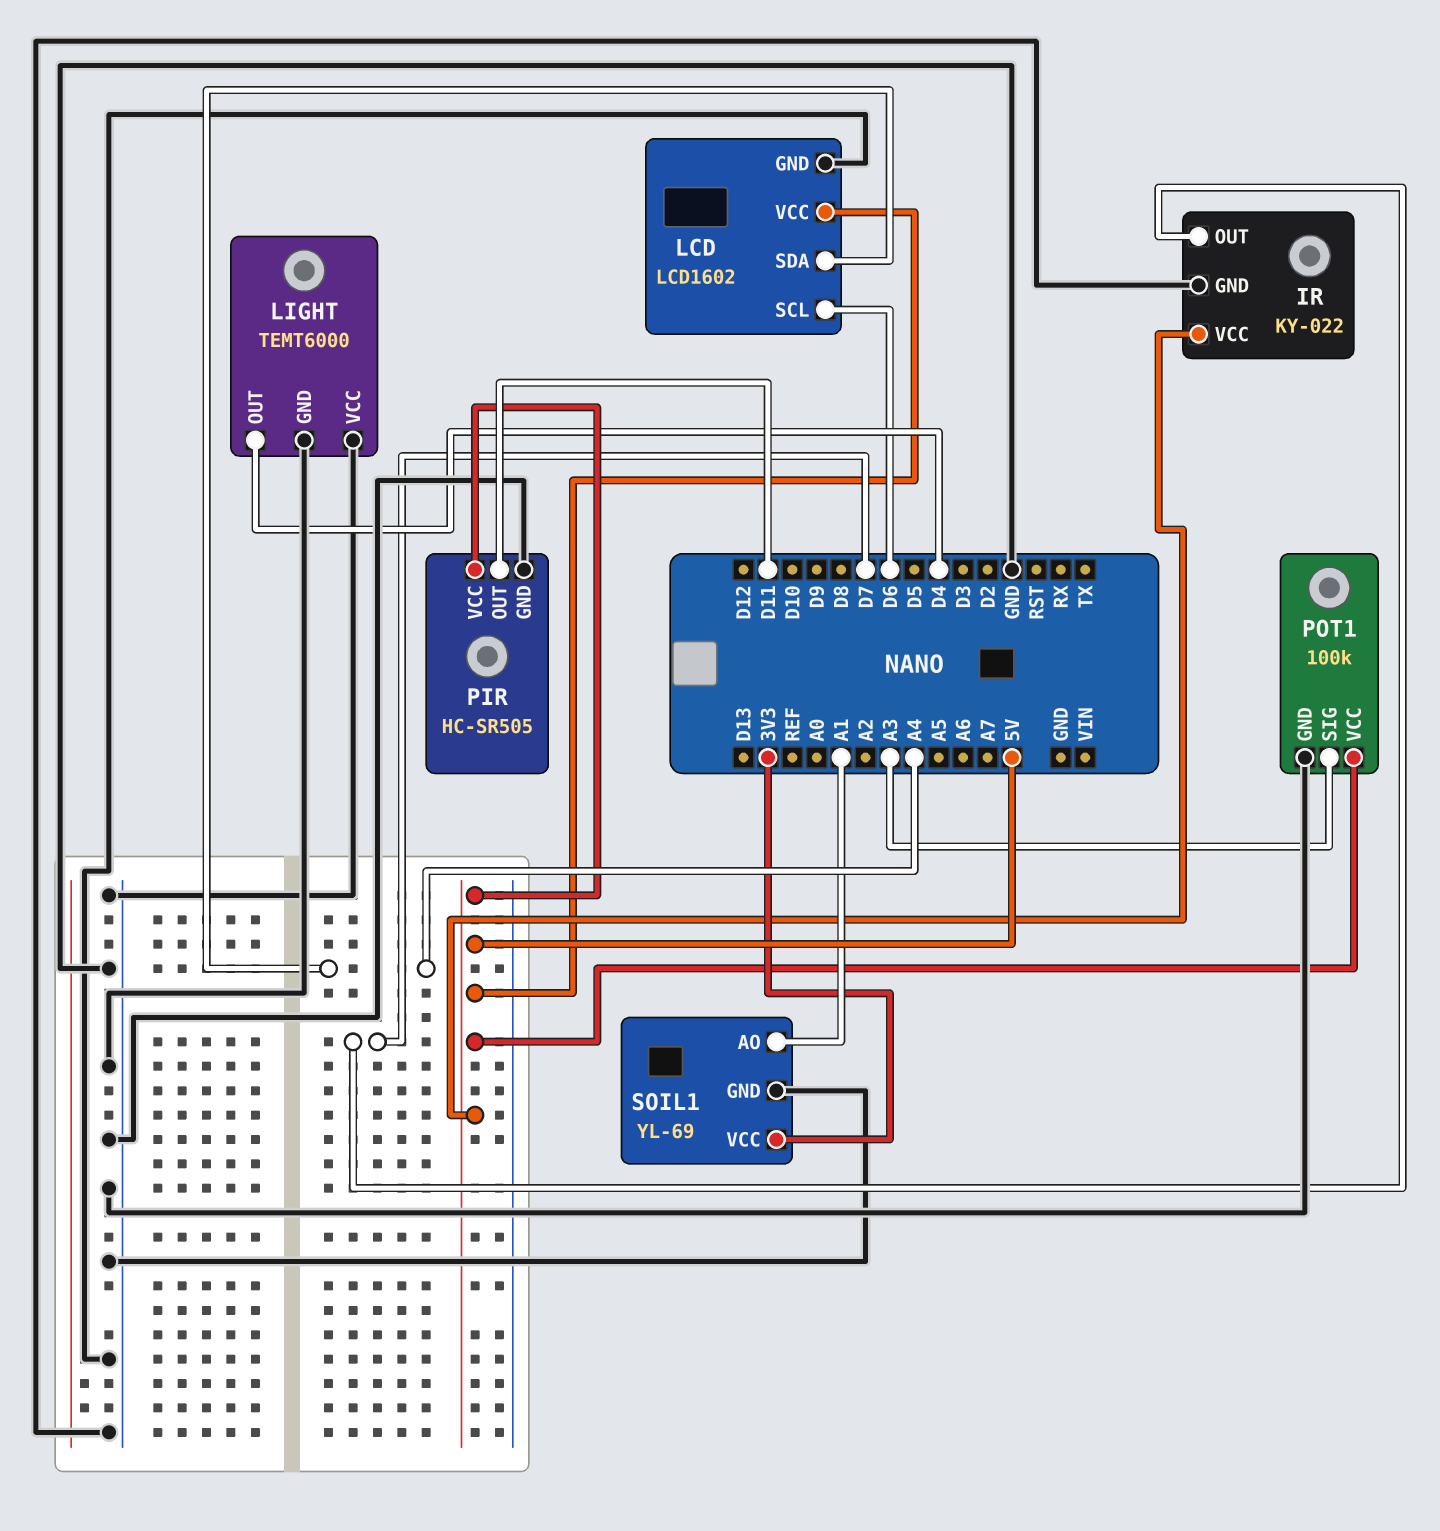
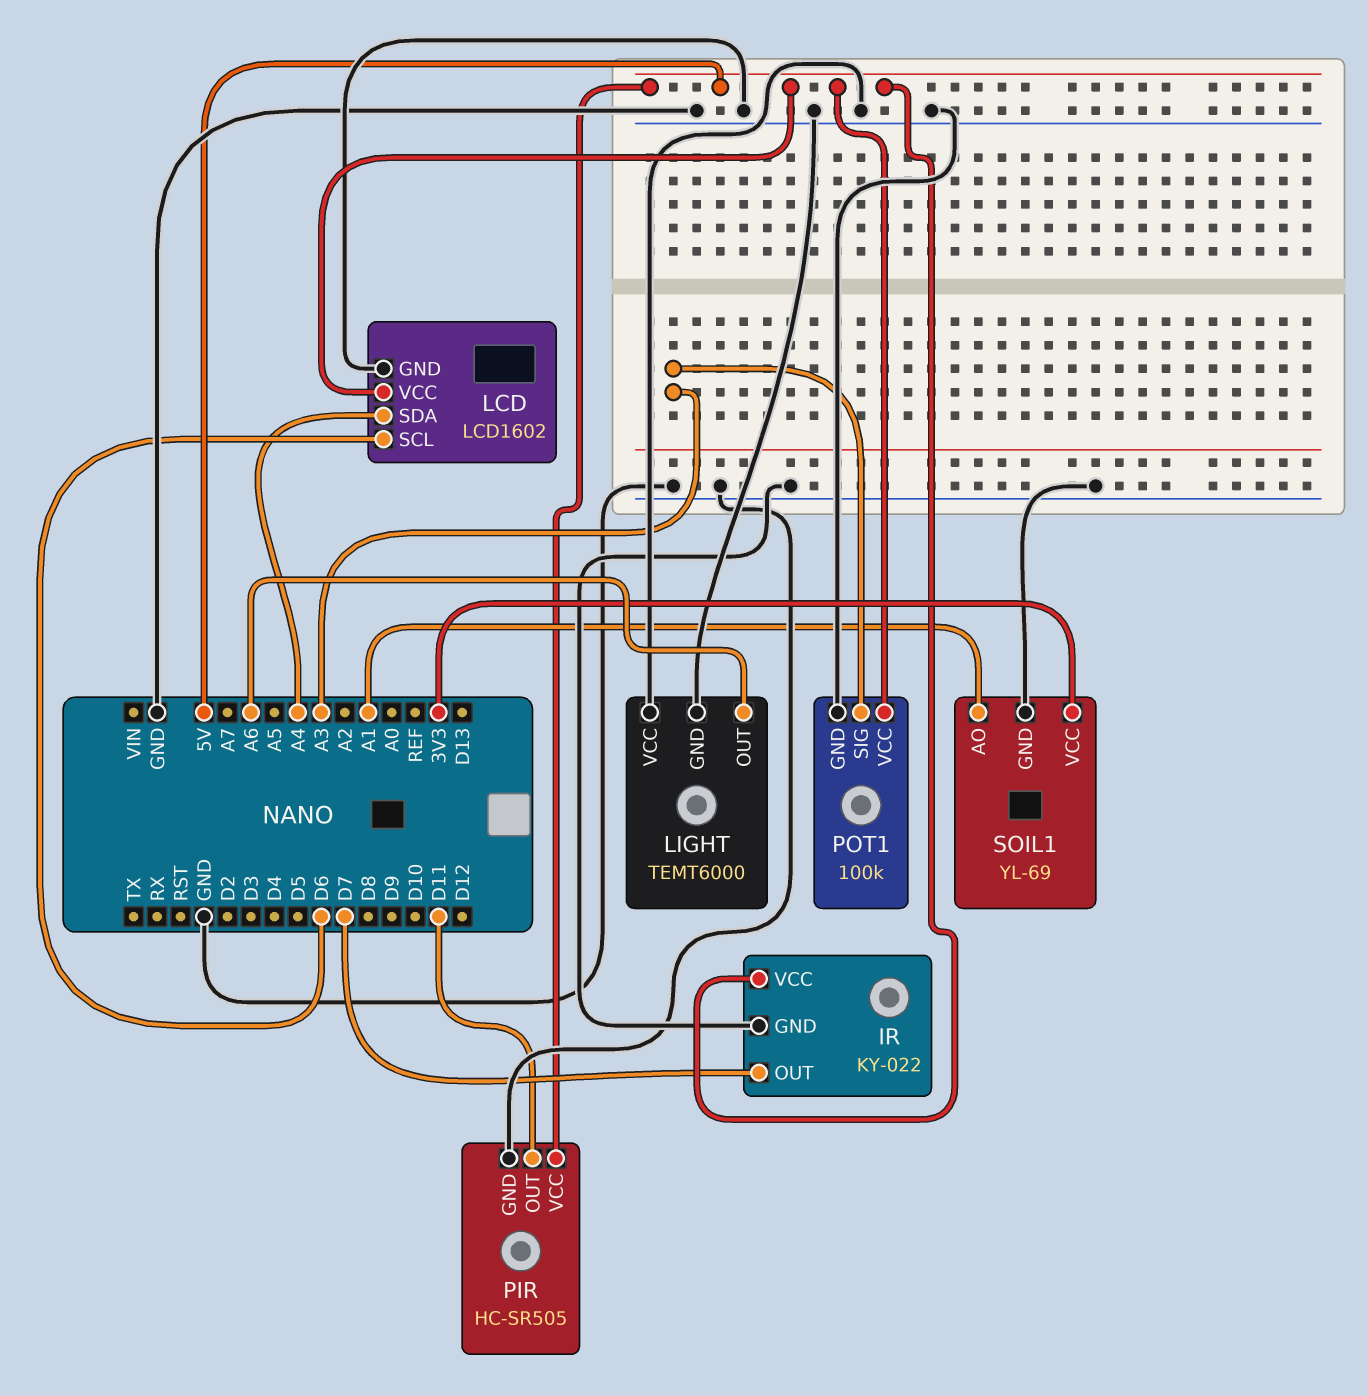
LIGHT pin OUT: D4 -> A6

